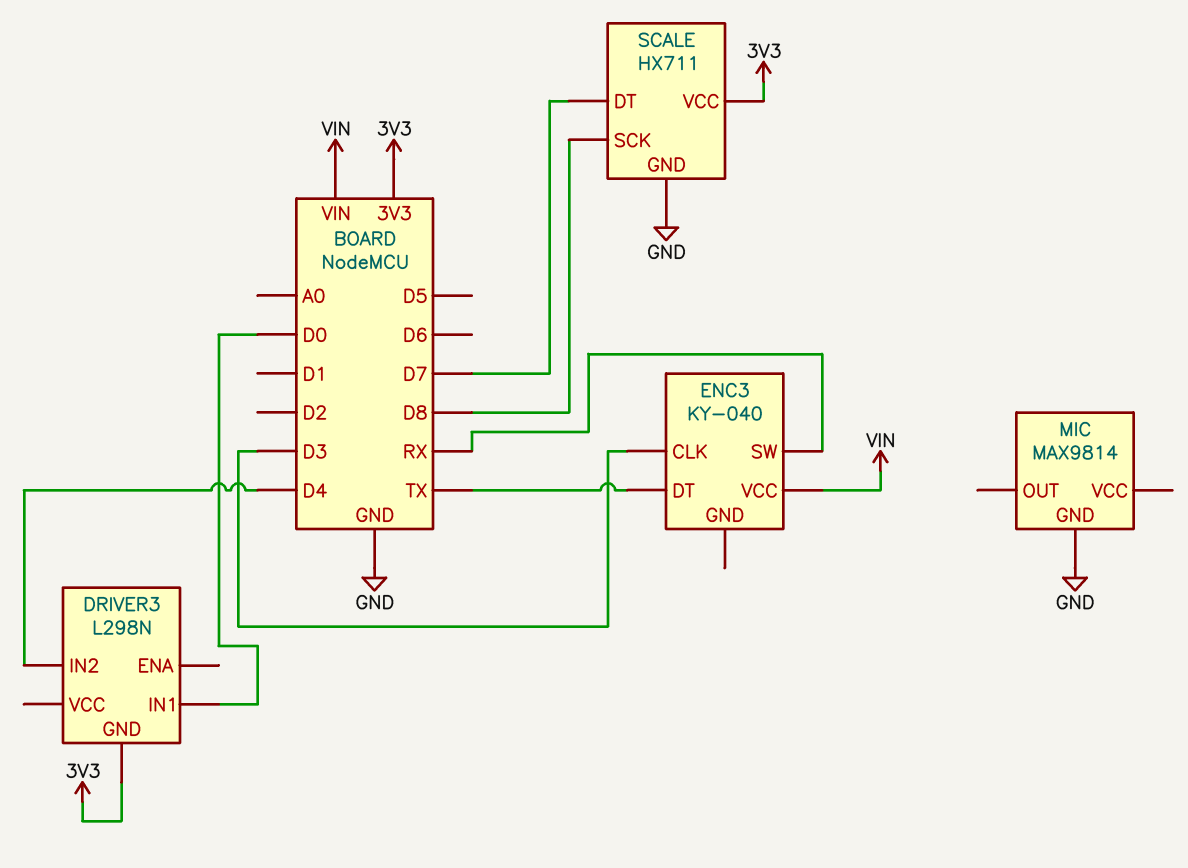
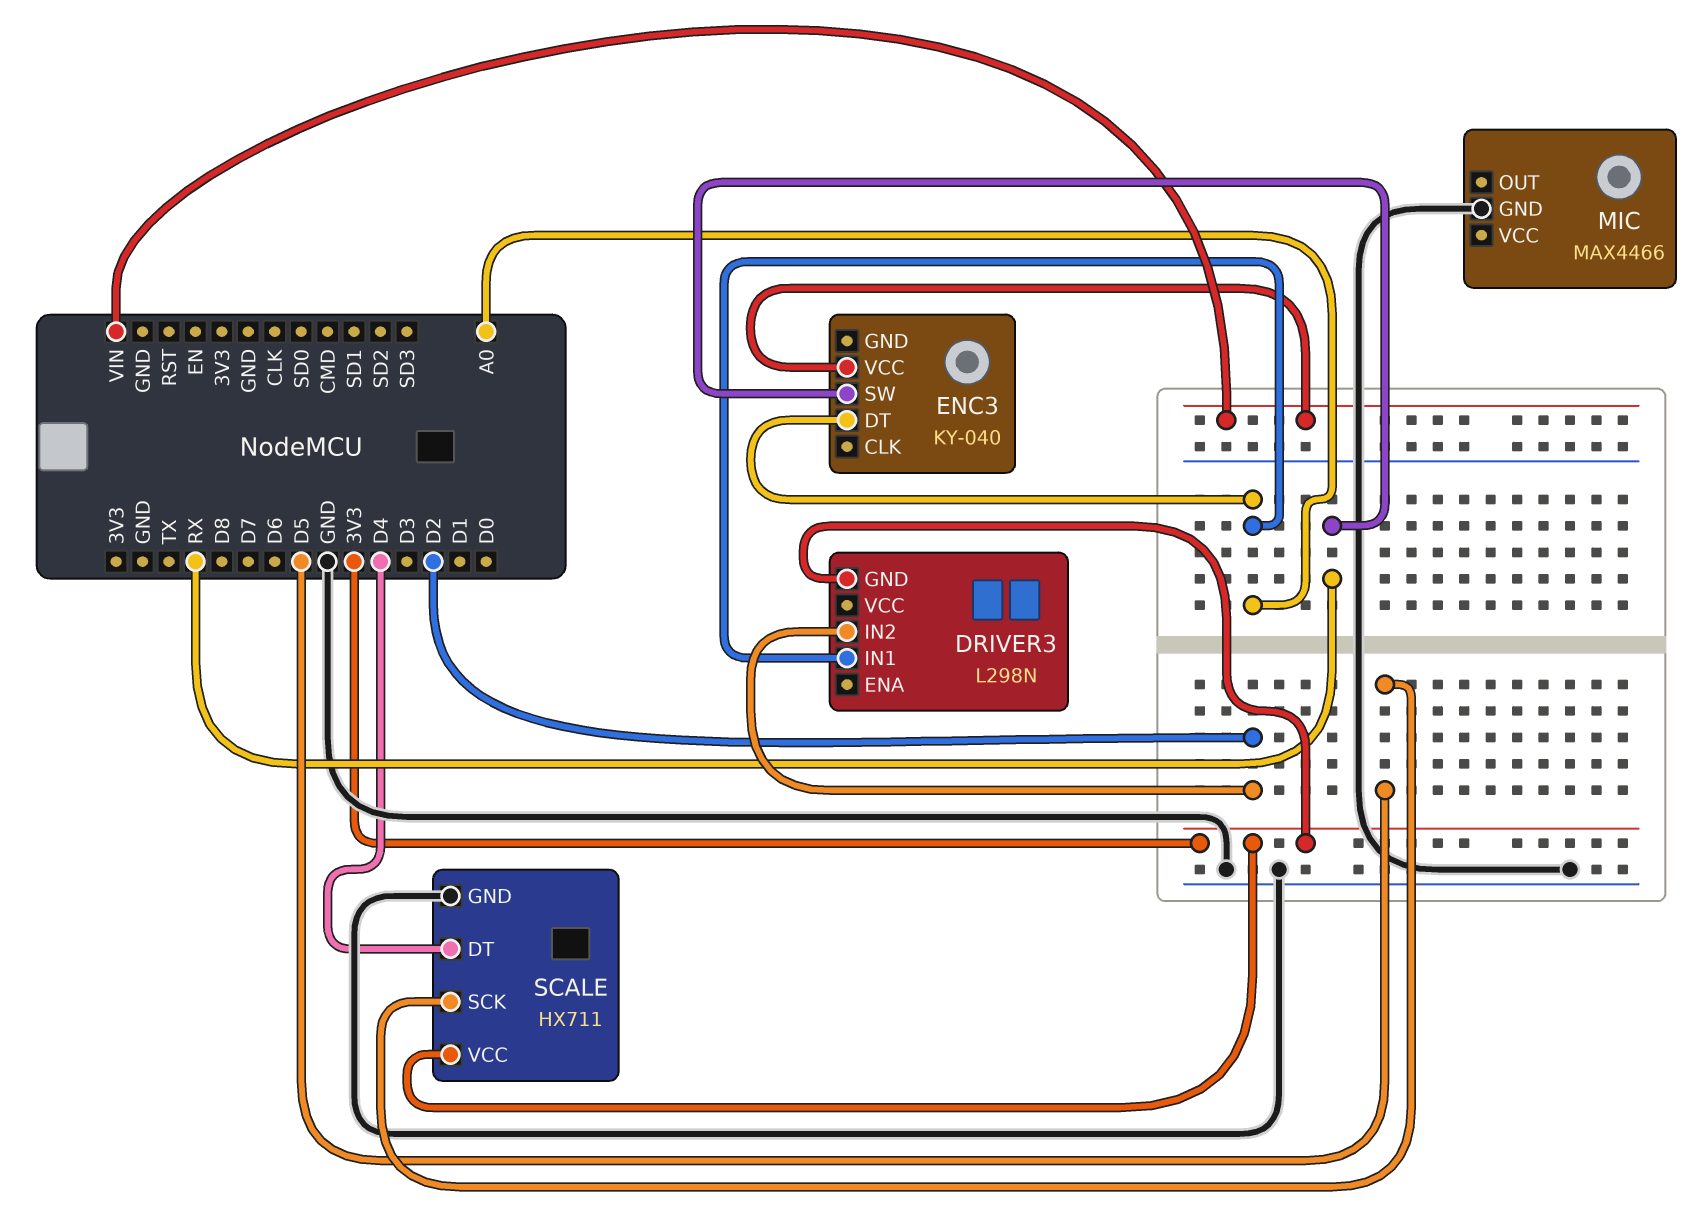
DRIVER3 pin IN1: D0 -> A0
DRIVER3 pin IN2: D4 -> D2
ENC3 pin CLK: D3 -> none
ENC3 pin DT: TX -> A0
MIC: MAX9814 -> MAX4466
SCALE pin DT: D7 -> D4
SCALE pin SCK: D8 -> D5

